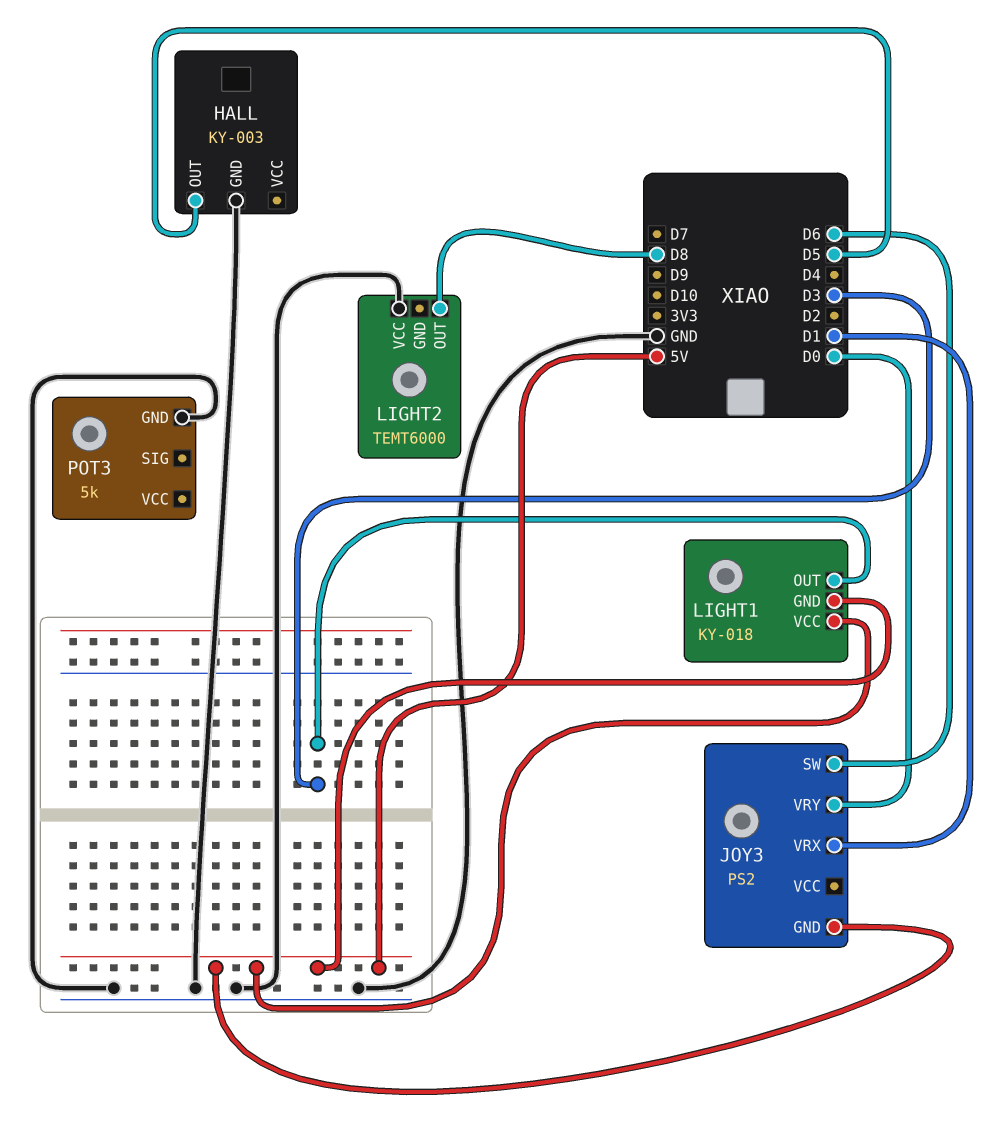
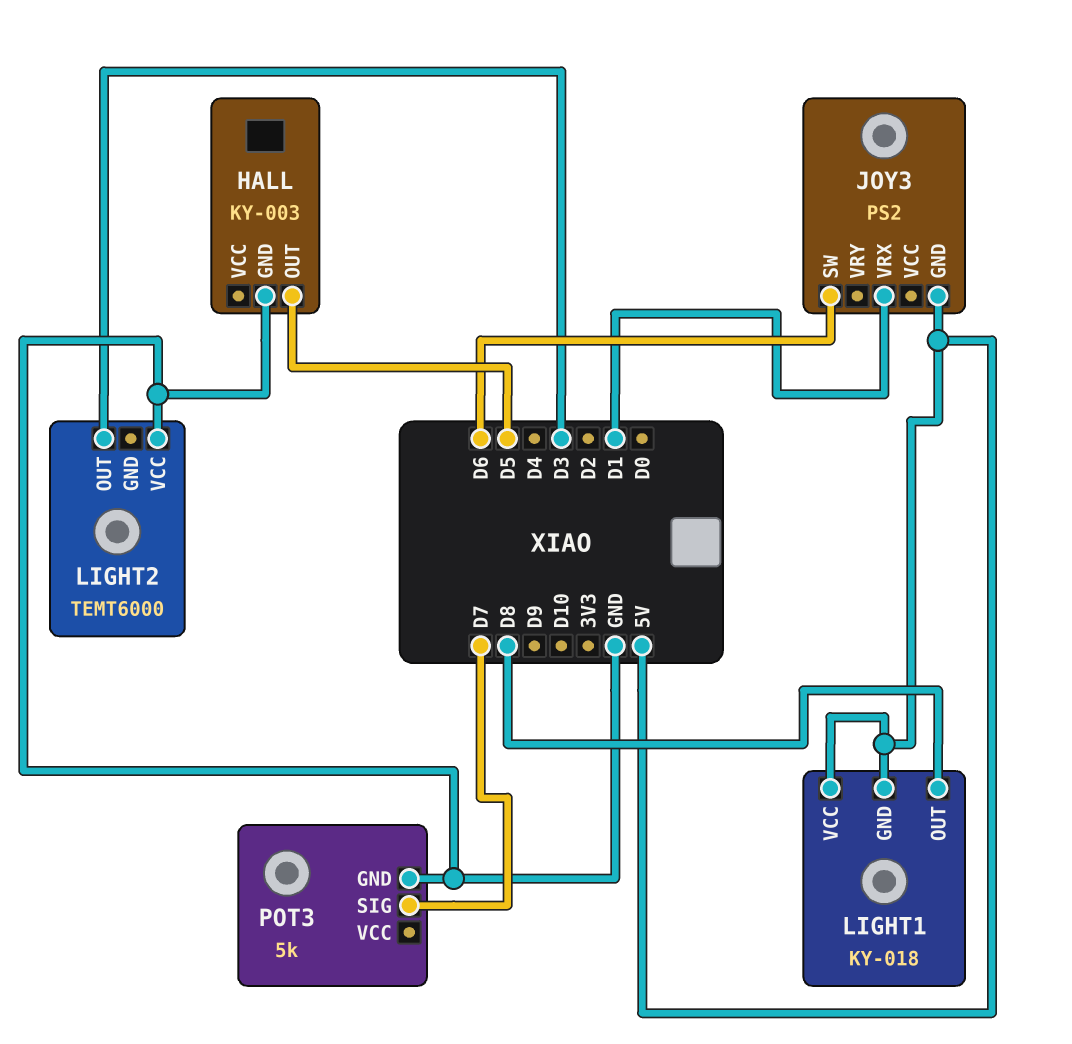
JOY3 pin VRY: D0 -> none
LIGHT1 pin OUT: D3 -> D8
LIGHT2 pin OUT: D8 -> D3
POT3 pin SIG: none -> D7

